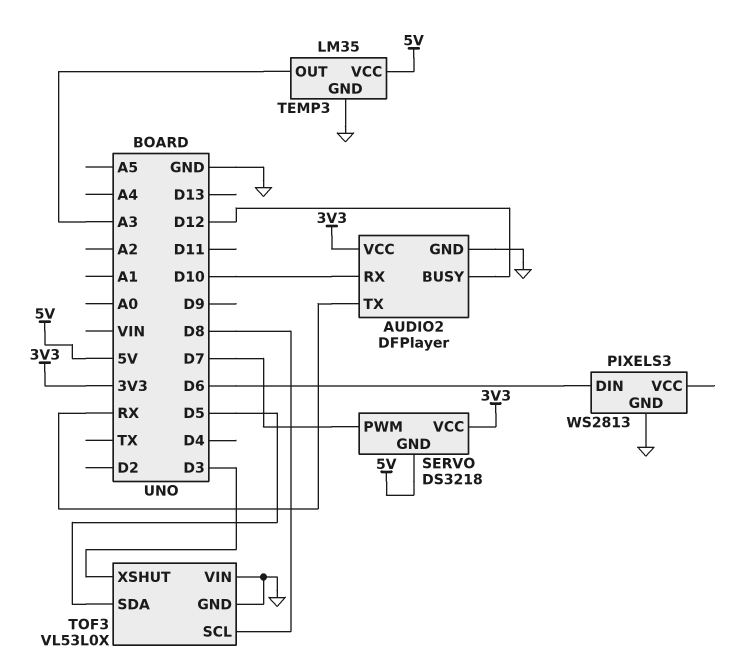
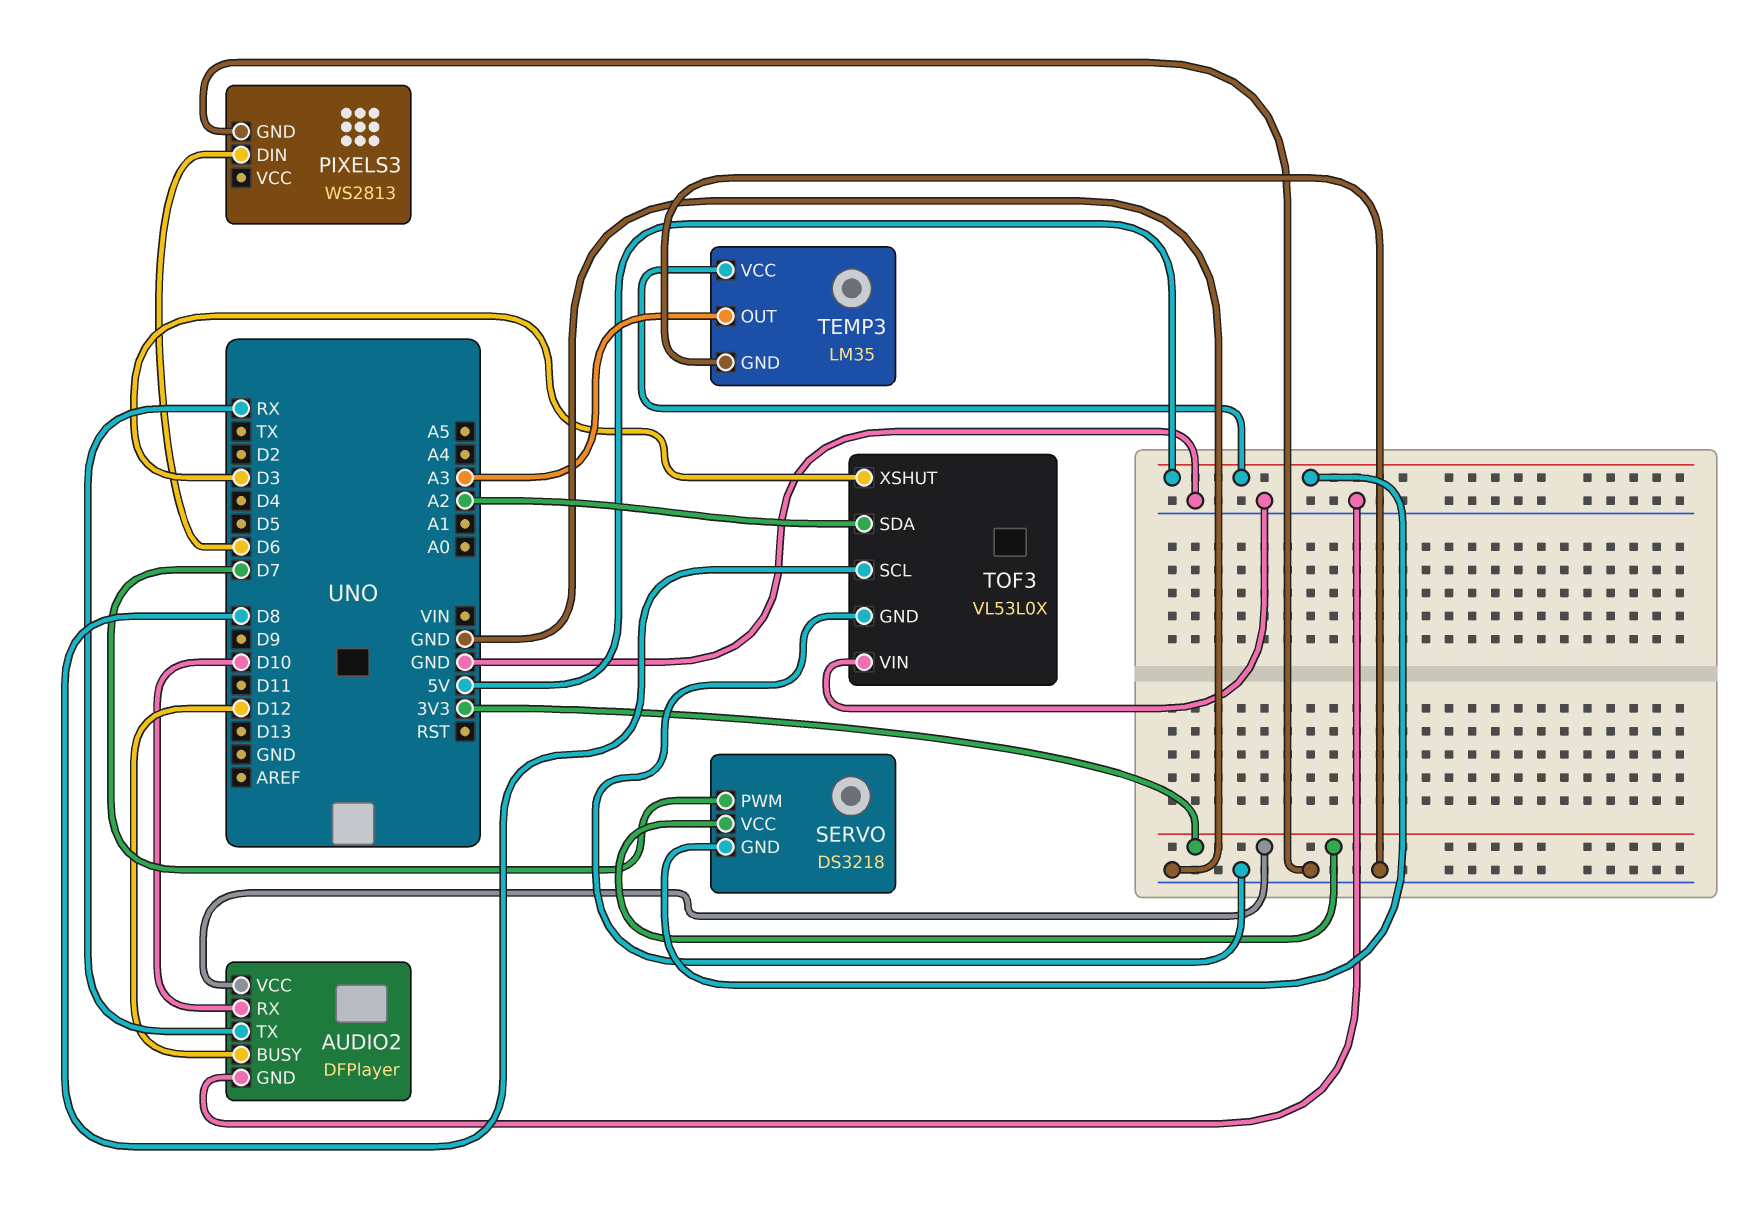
TOF3 pin SDA: D5 -> A2

